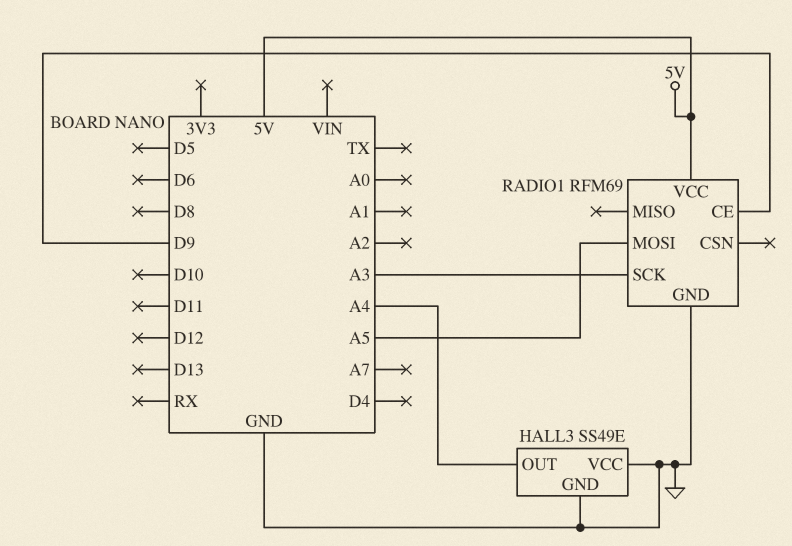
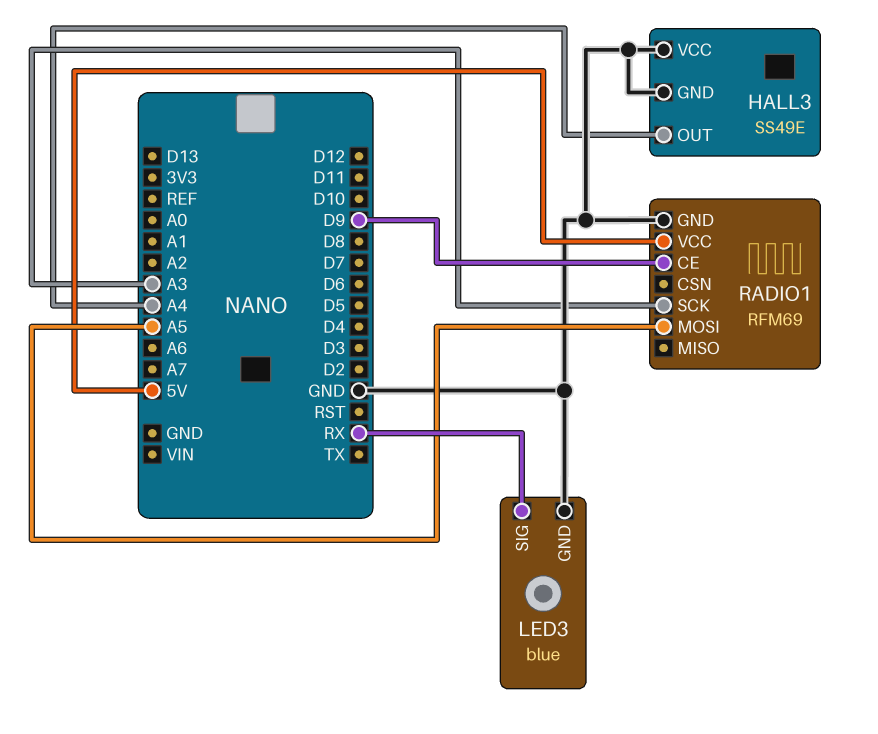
LED3: none -> blue
LED3 pin GND: none -> GND
LED3 pin SIG: none -> RX

